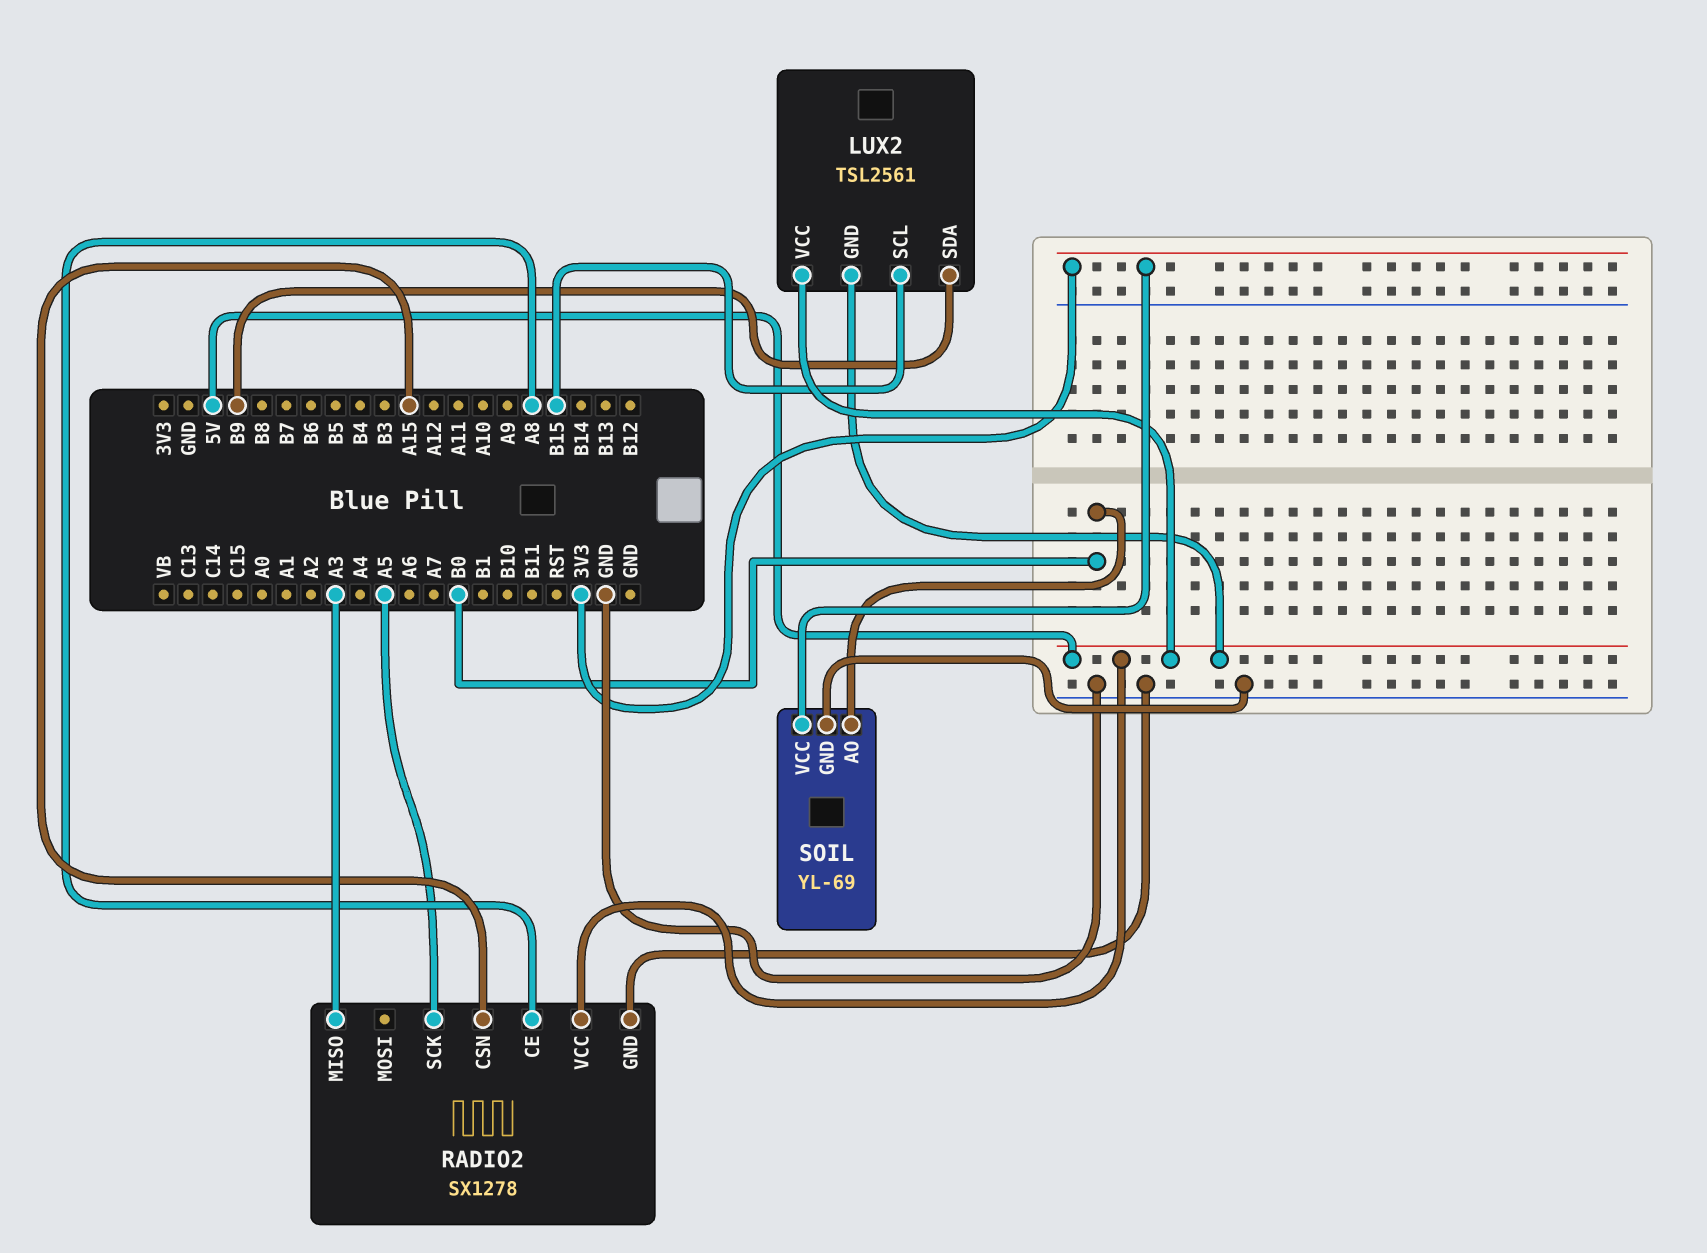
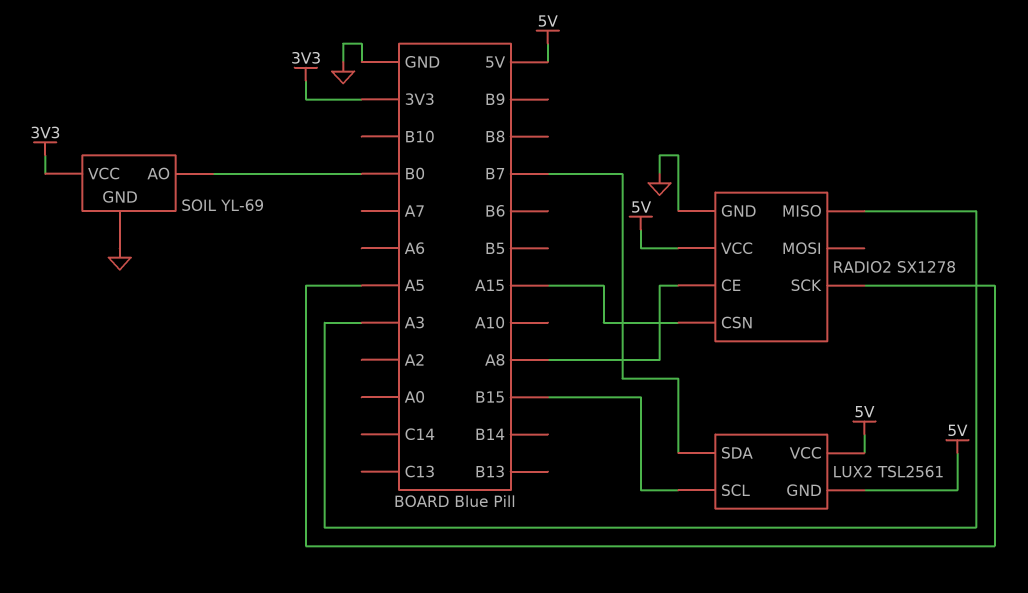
LUX2 pin SDA: B9 -> B7

